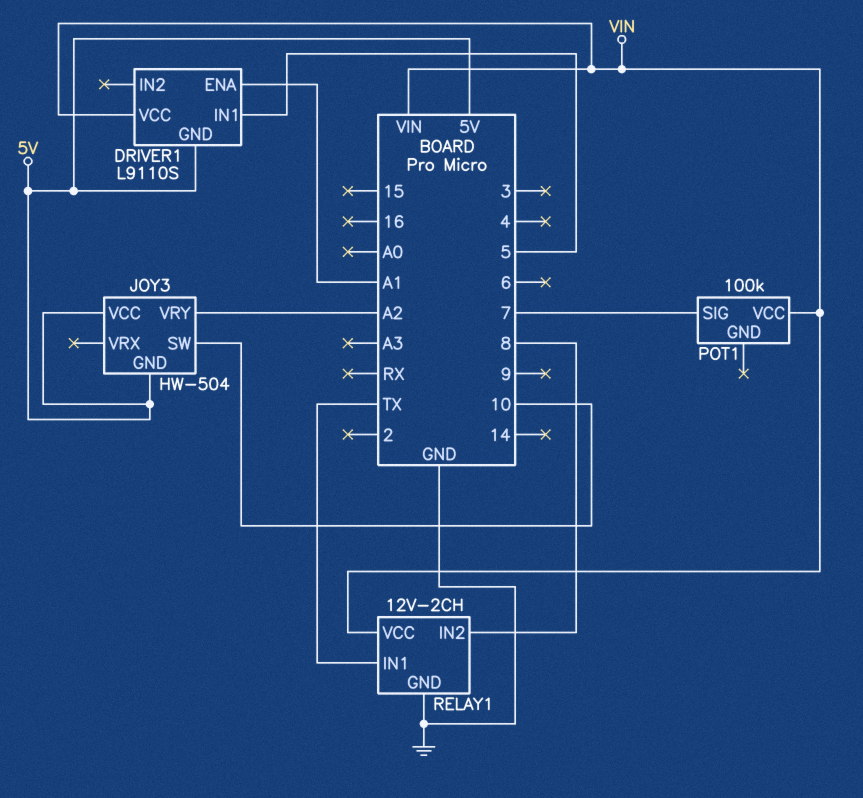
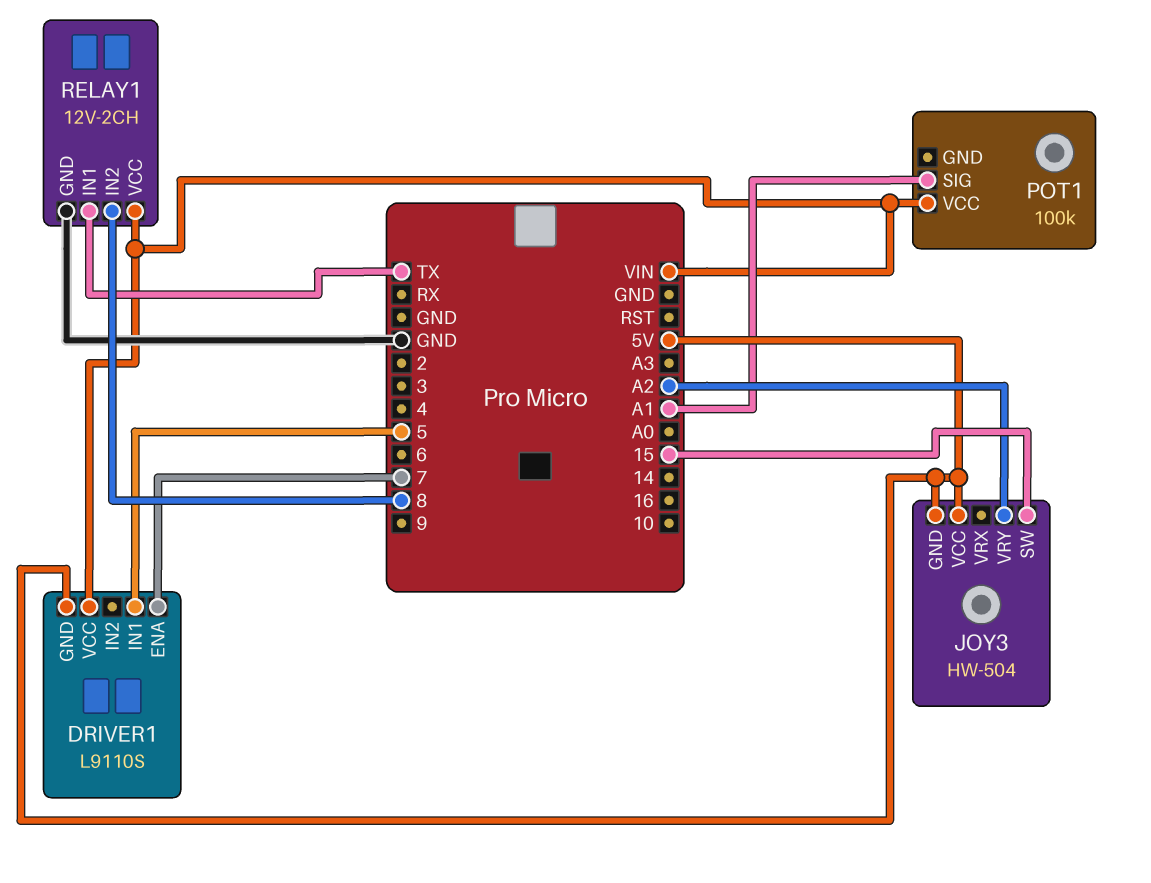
DRIVER1 pin ENA: A1 -> 7
JOY3 pin SW: 10 -> 15
POT1 pin SIG: 7 -> A1

